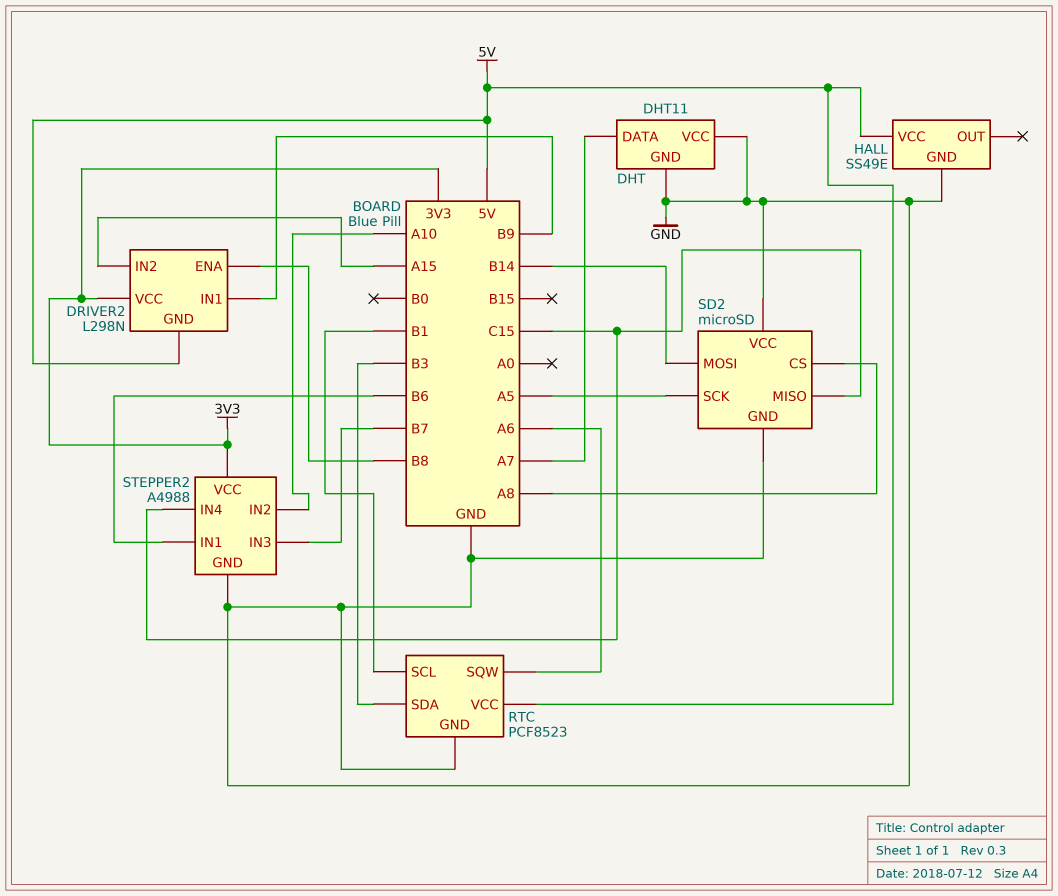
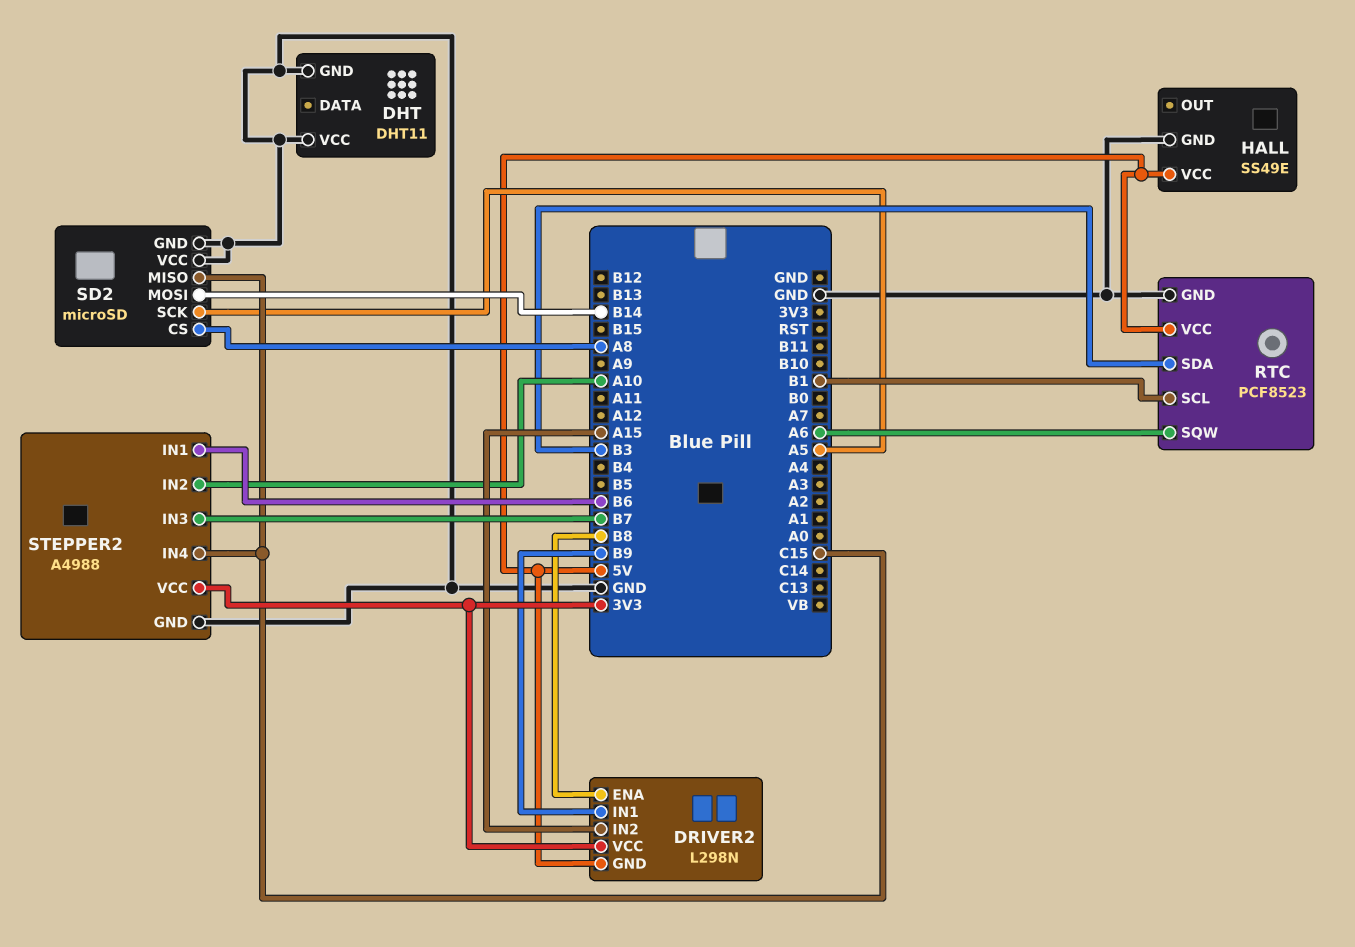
DHT pin DATA: A7 -> none

